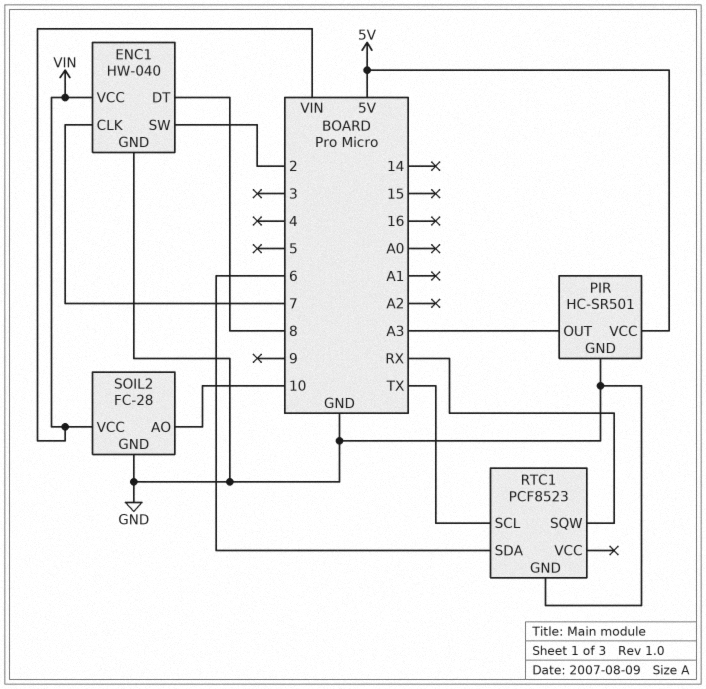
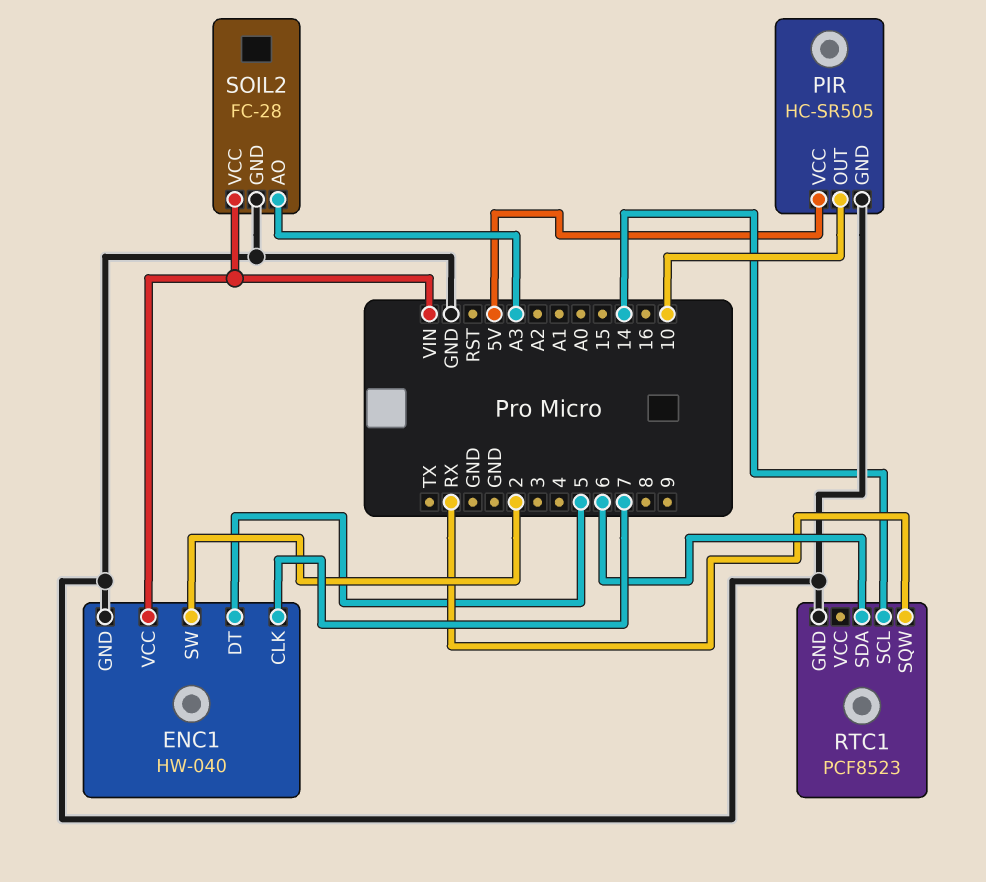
ENC1 pin DT: 8 -> 5
PIR: HC-SR501 -> HC-SR505
PIR pin OUT: A3 -> 10
RTC1 pin SCL: TX -> 14
SOIL2 pin AO: 10 -> A3

